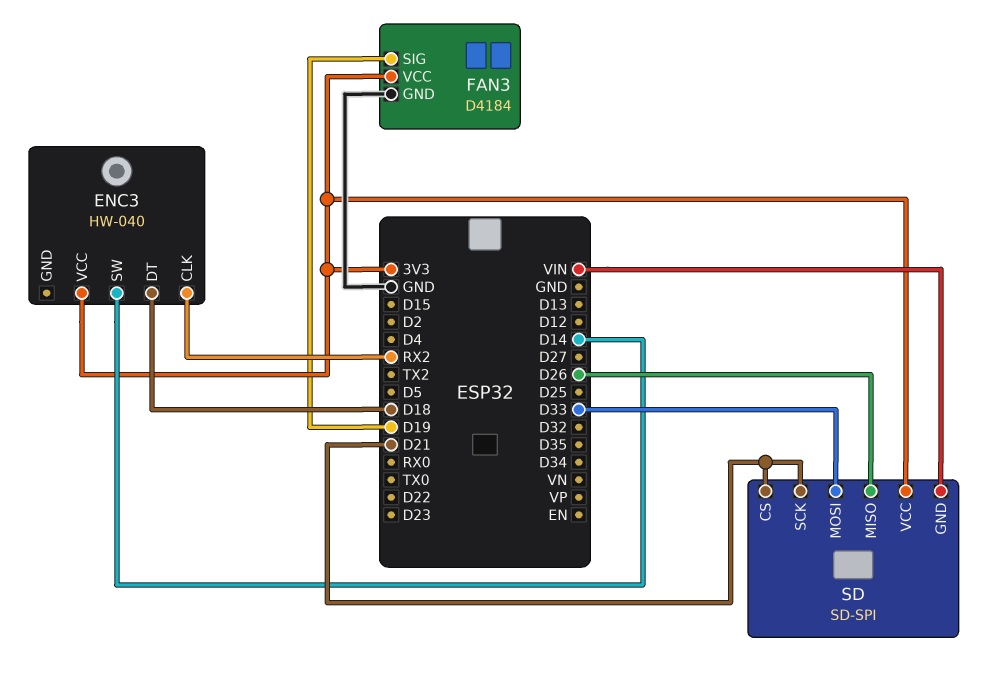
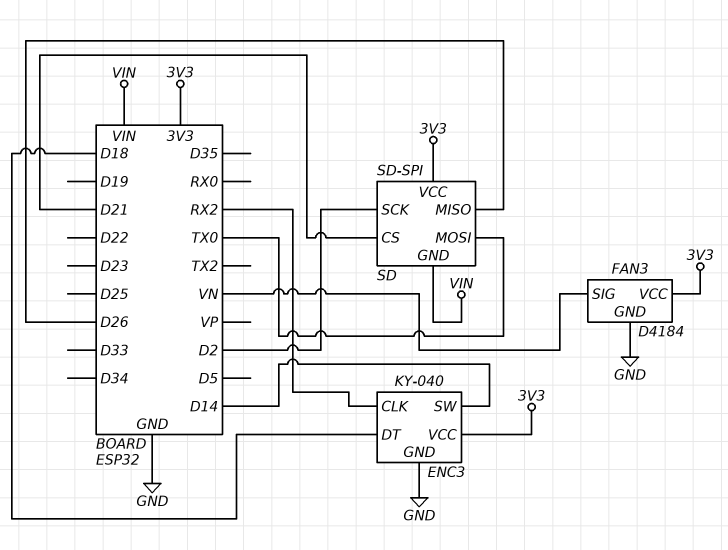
ENC3: HW-040 -> KY-040
ENC3 pin GND: none -> GND
FAN3 pin SIG: D19 -> VN
SD pin MOSI: D33 -> TX0
SD pin SCK: D21 -> D2

